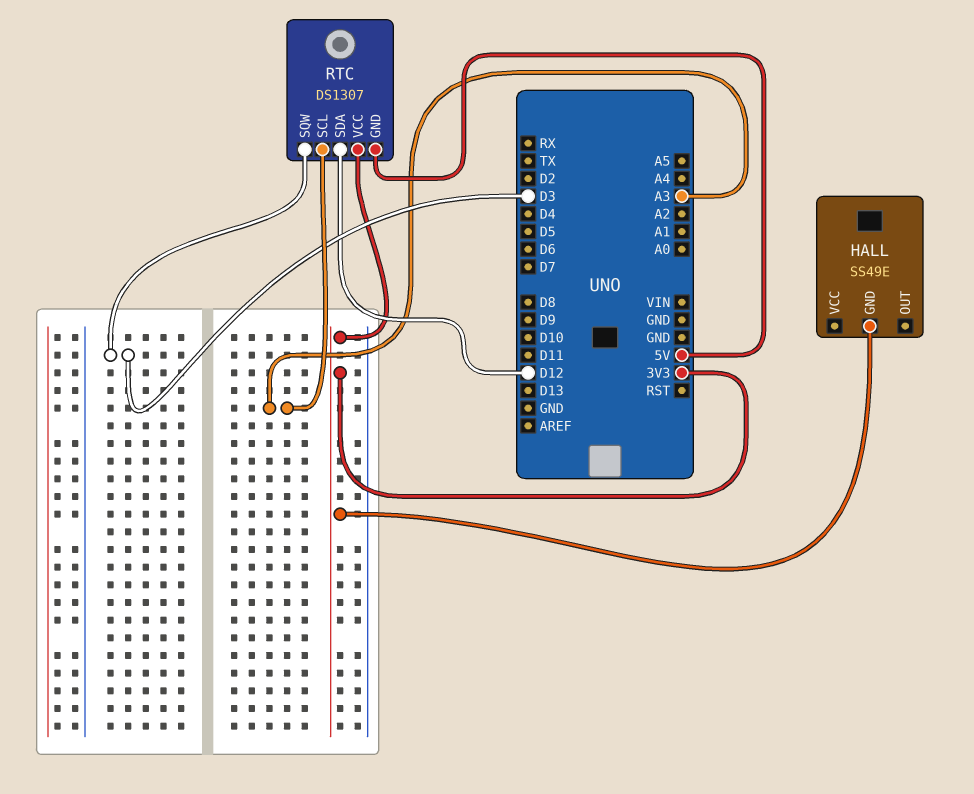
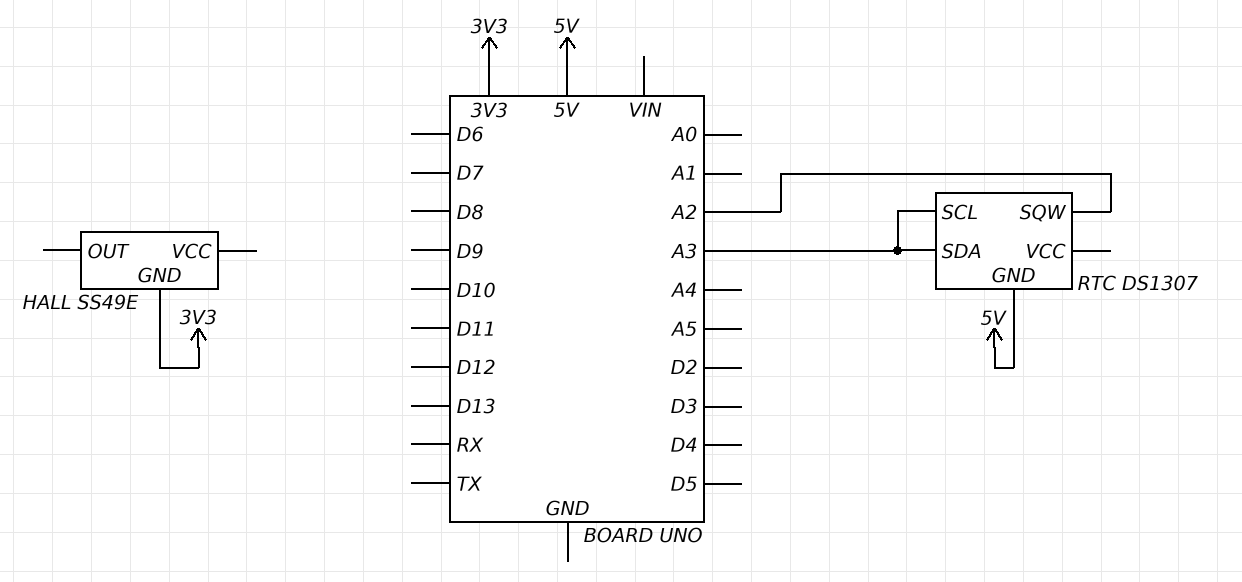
RTC pin SDA: D12 -> A3
RTC pin SQW: D3 -> A2
RTC pin VCC: 3V3 -> none

